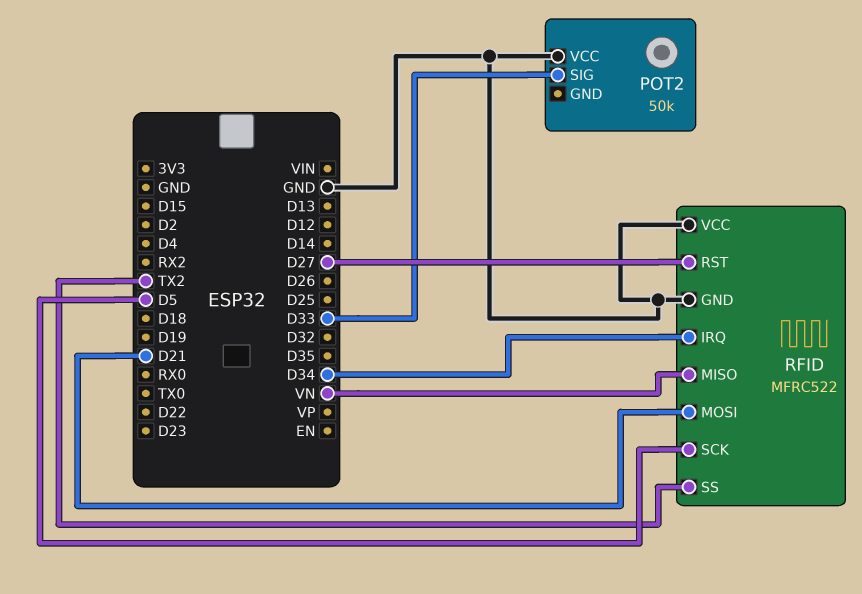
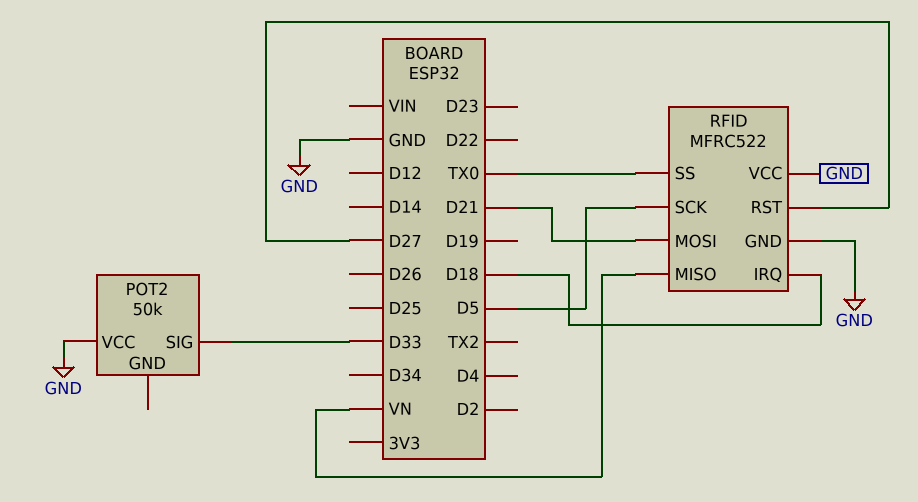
RFID pin IRQ: D34 -> D18
RFID pin SS: TX2 -> TX0

